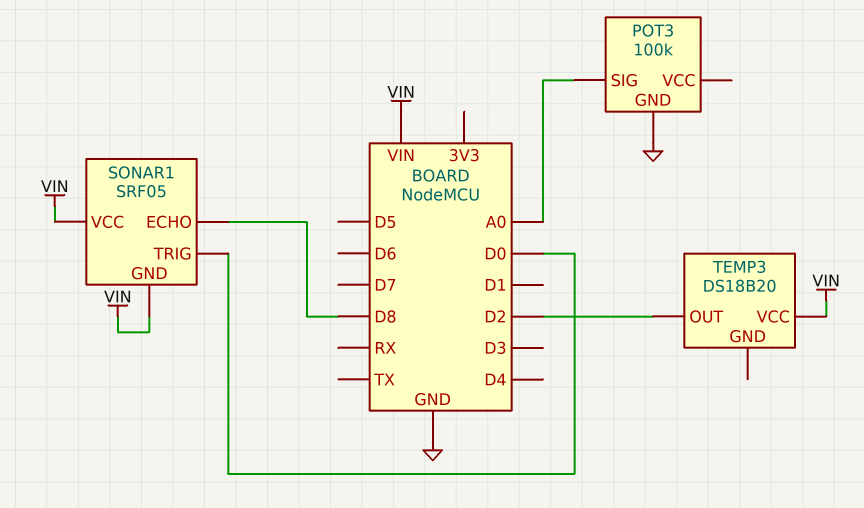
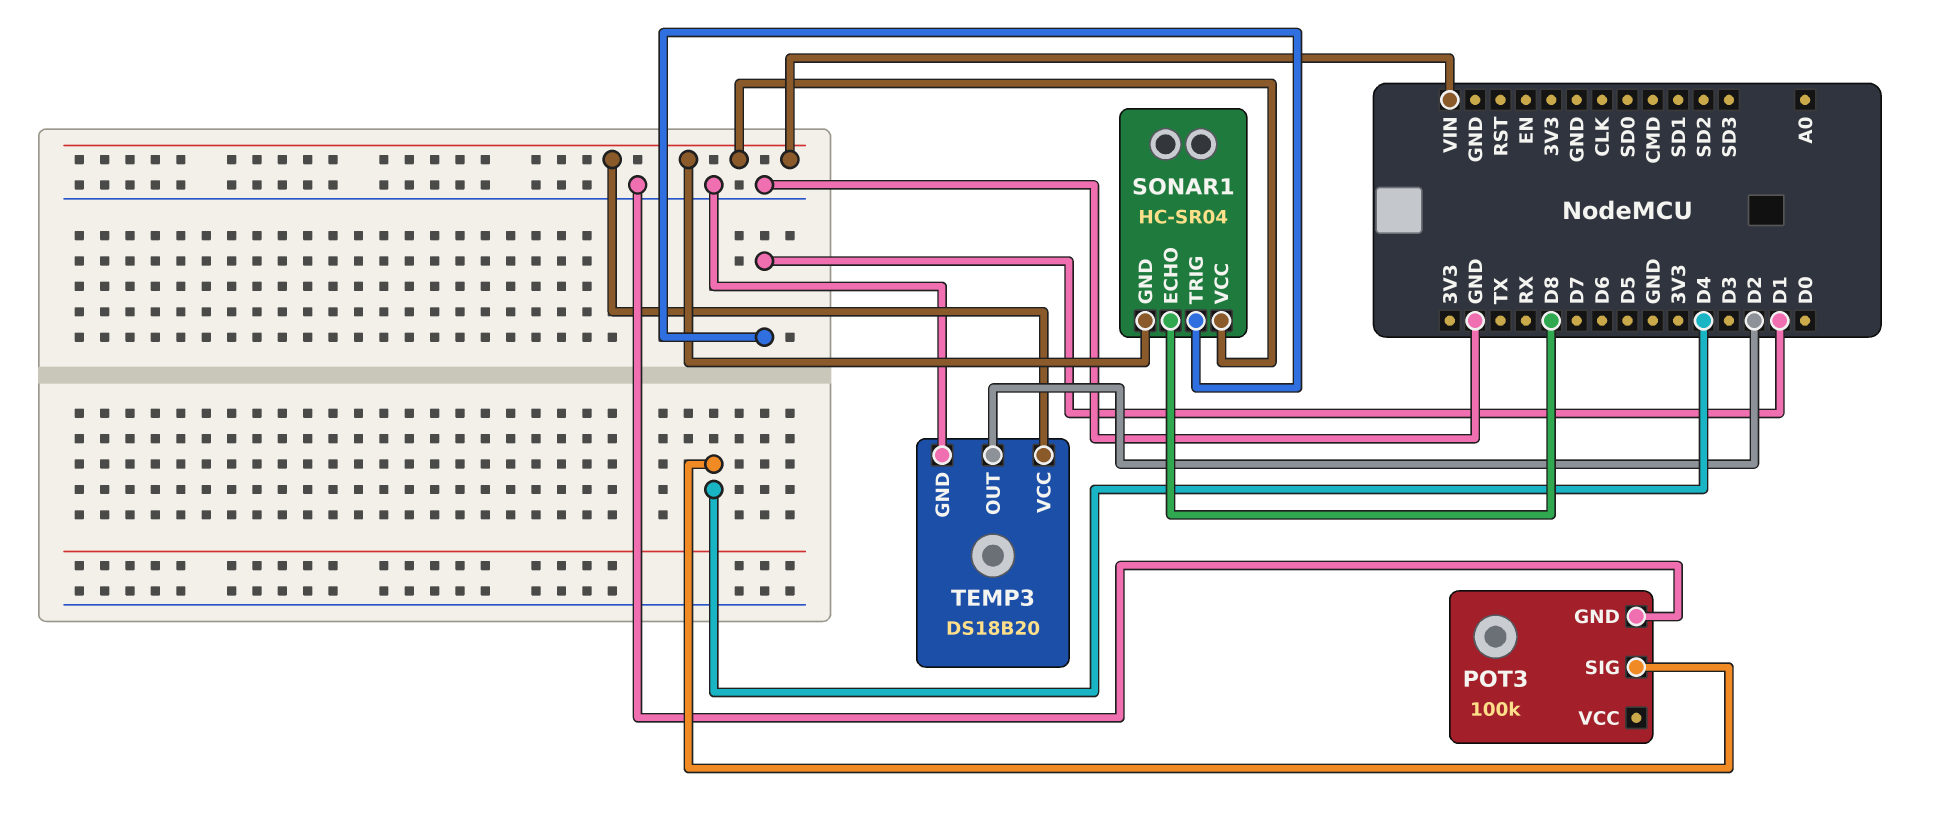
POT3 pin SIG: A0 -> D4
SONAR1: SRF05 -> HC-SR04
SONAR1 pin TRIG: D0 -> D1
TEMP3 pin GND: none -> GND

